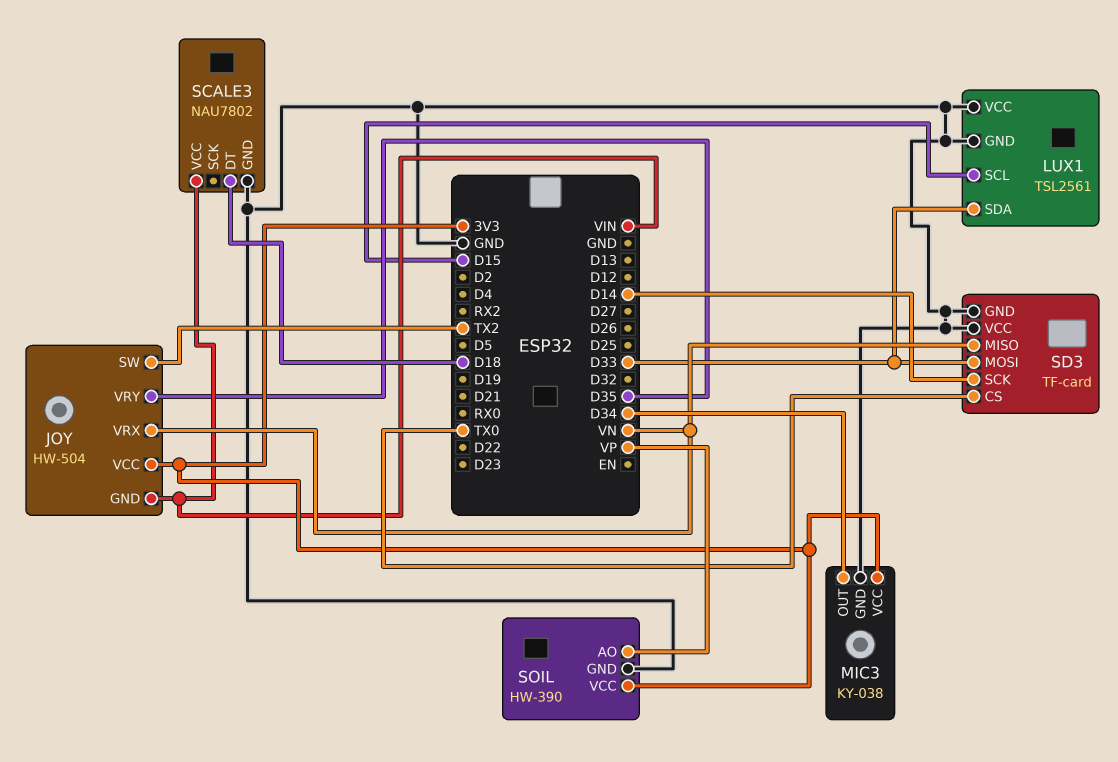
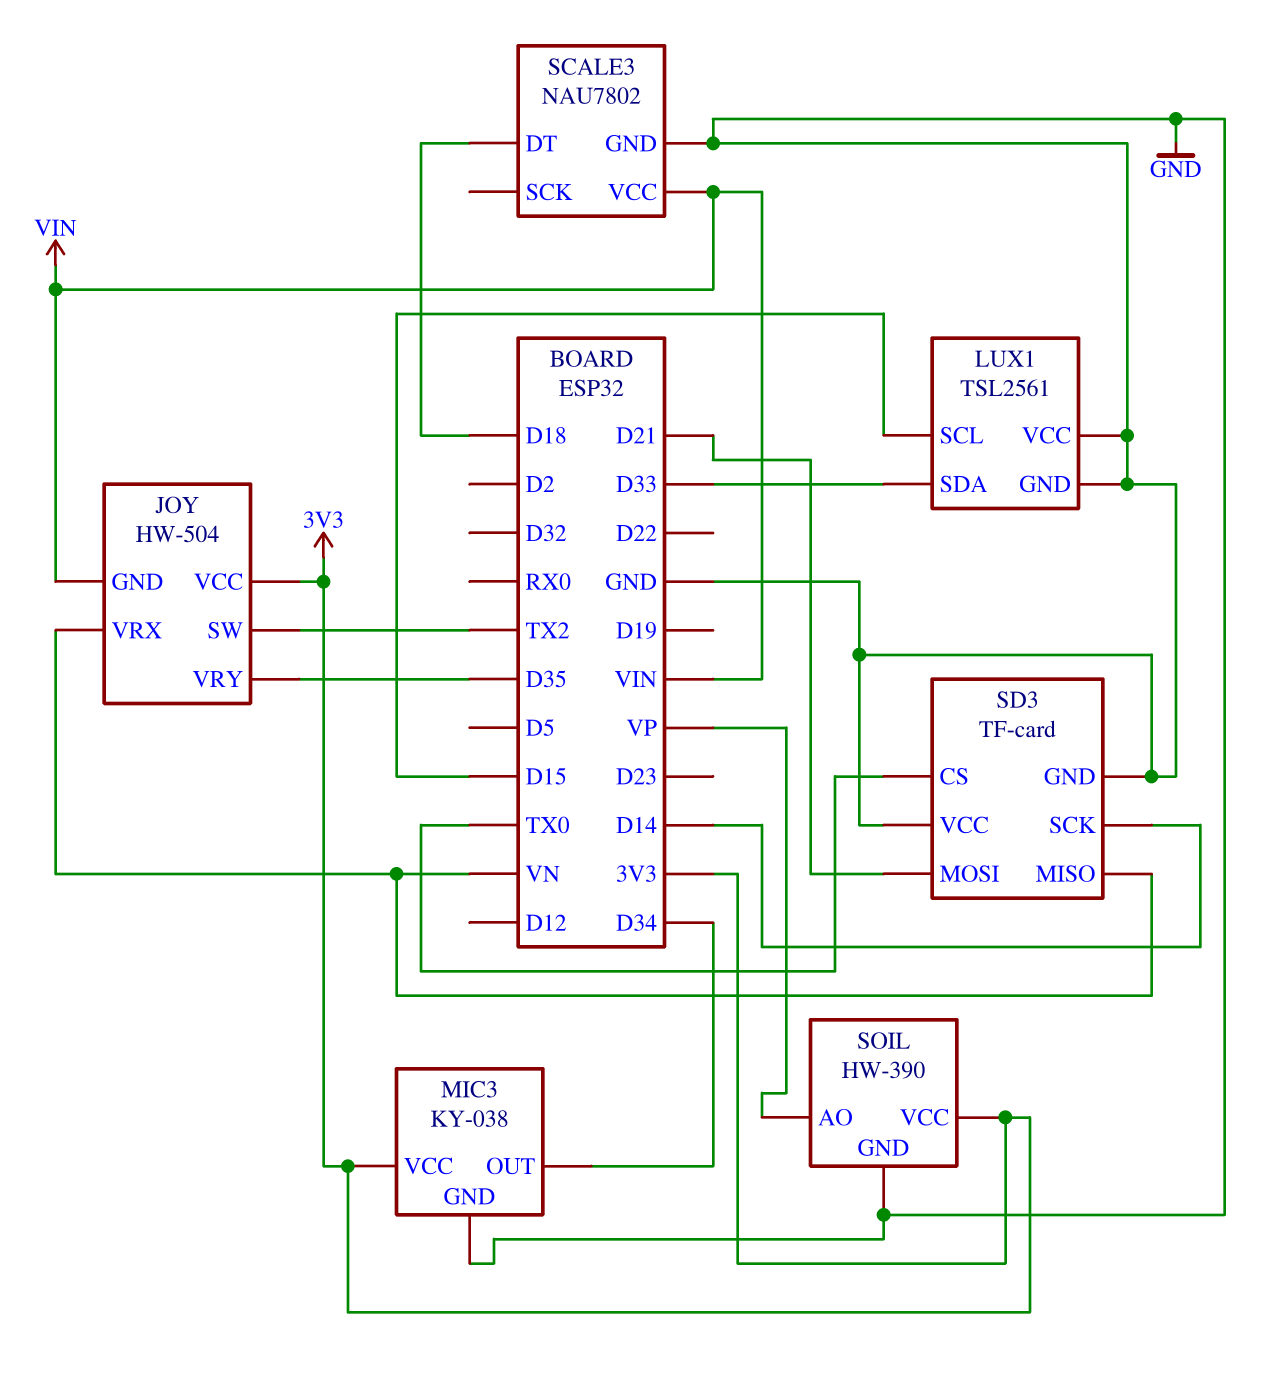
SD3 pin MOSI: D33 -> D21

